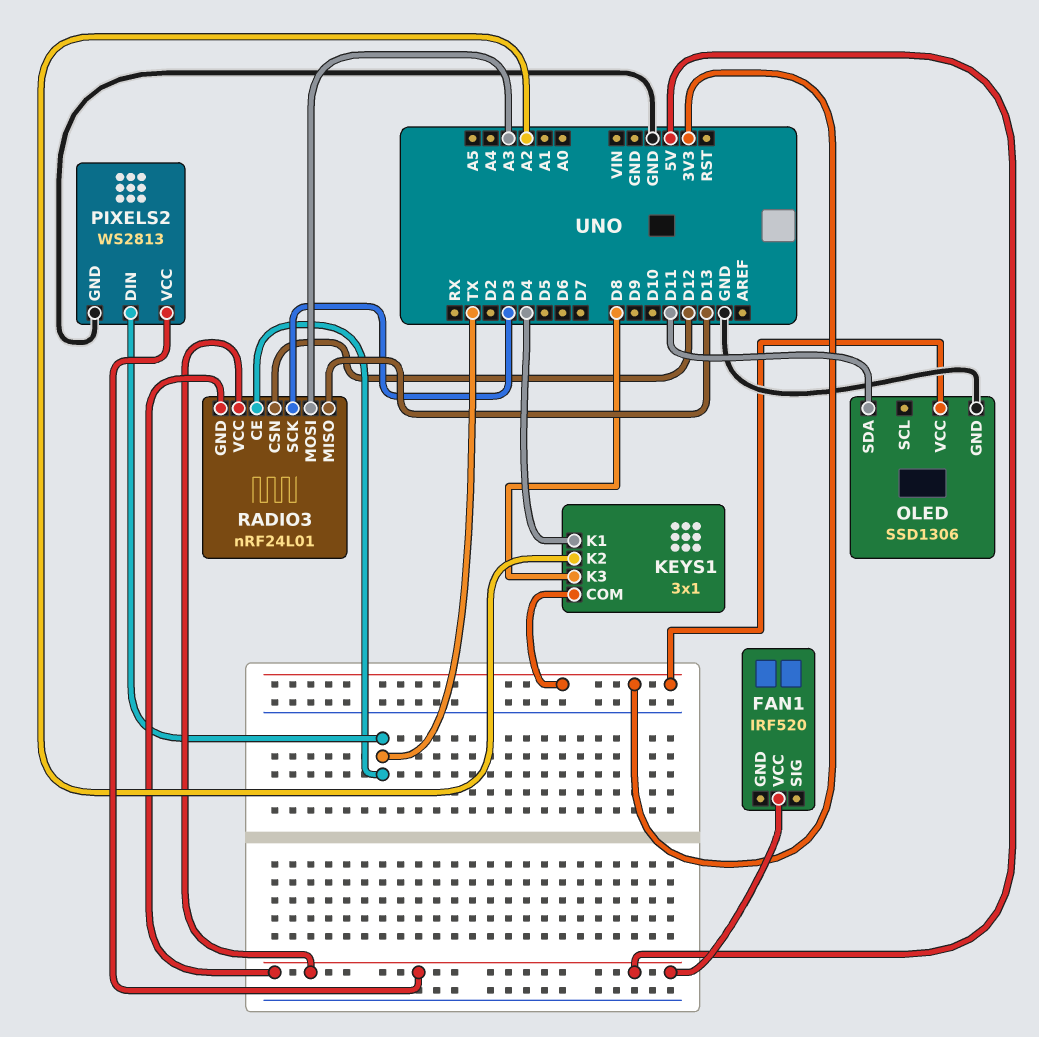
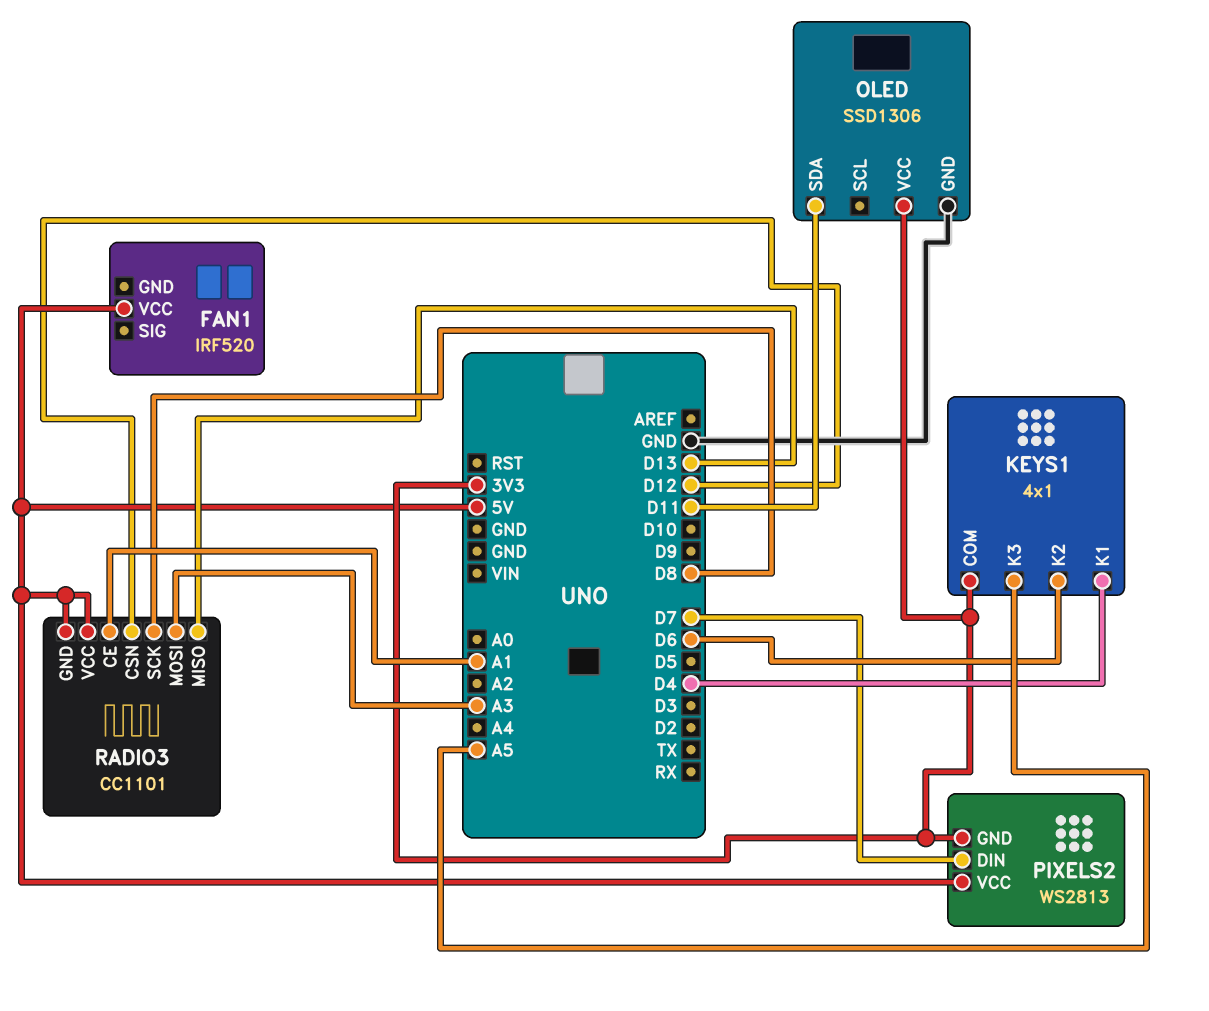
KEYS1: 3x1 -> 4x1
KEYS1 pin K2: A2 -> D6
KEYS1 pin K3: D8 -> A5
PIXELS2 pin DIN: TX -> D7
PIXELS2 pin GND: GND -> 3V3
RADIO3: nRF24L01 -> CC1101
RADIO3 pin CE: TX -> A1
RADIO3 pin SCK: D3 -> D8

